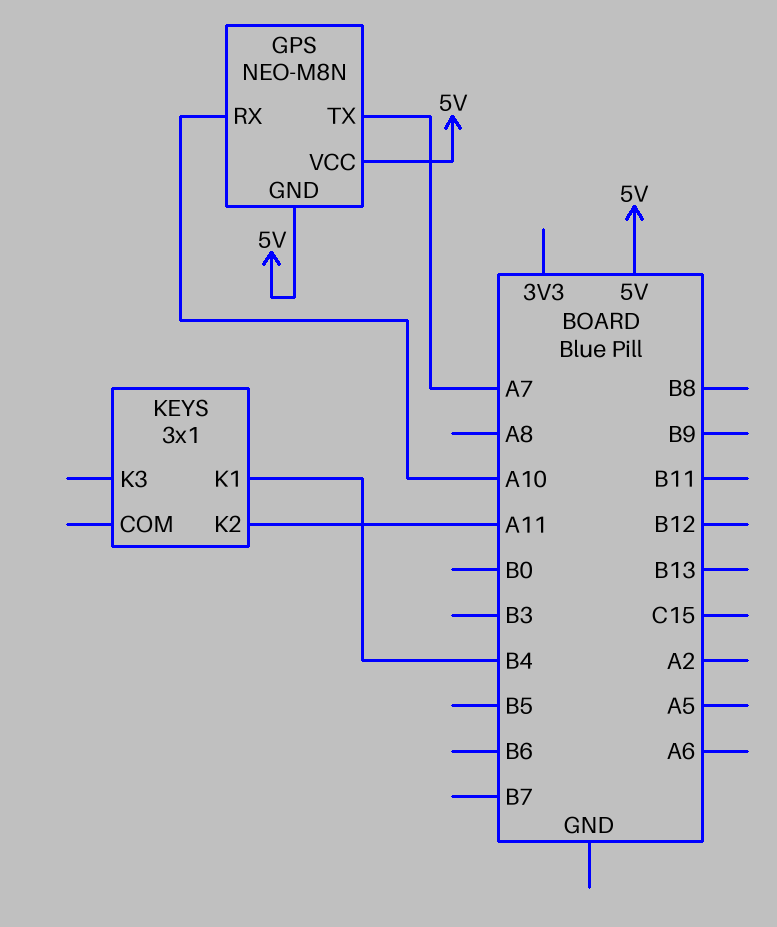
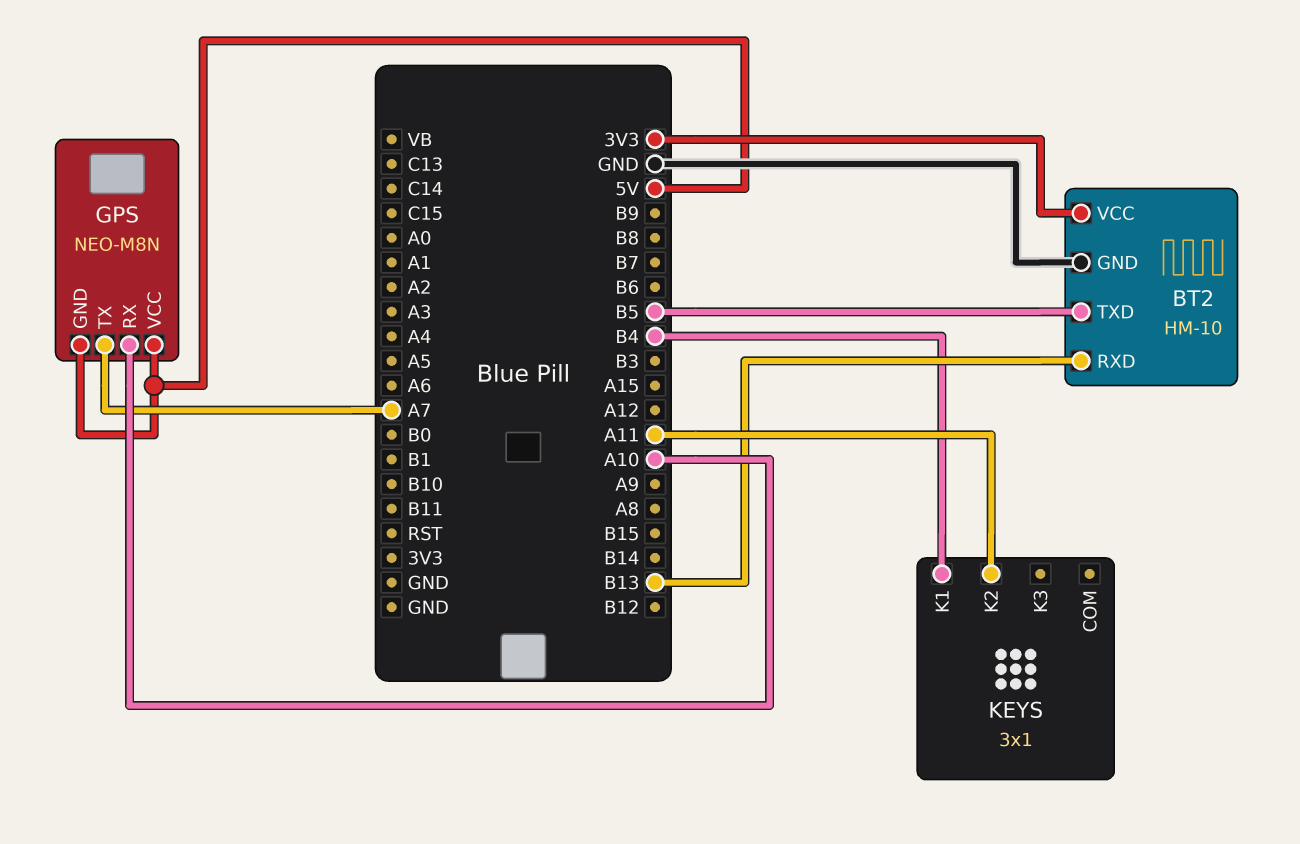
BT2: none -> HM-10
BT2 pin GND: none -> GND
BT2 pin RXD: none -> B13
BT2 pin TXD: none -> B5
BT2 pin VCC: none -> 3V3

